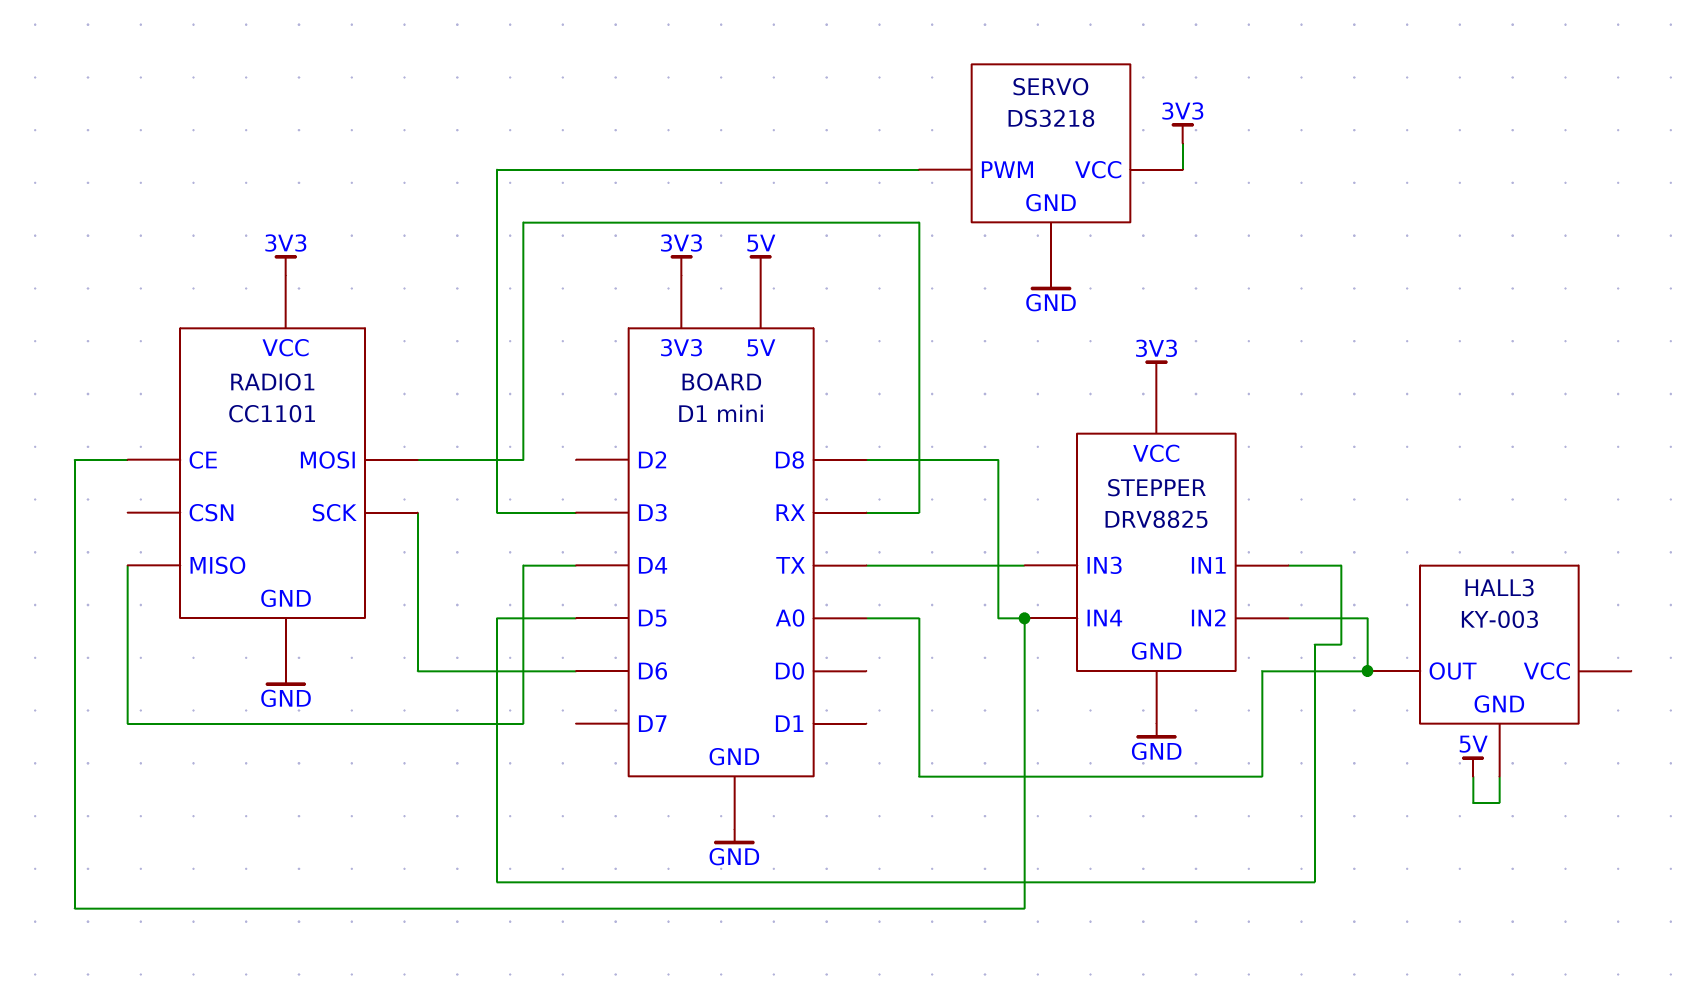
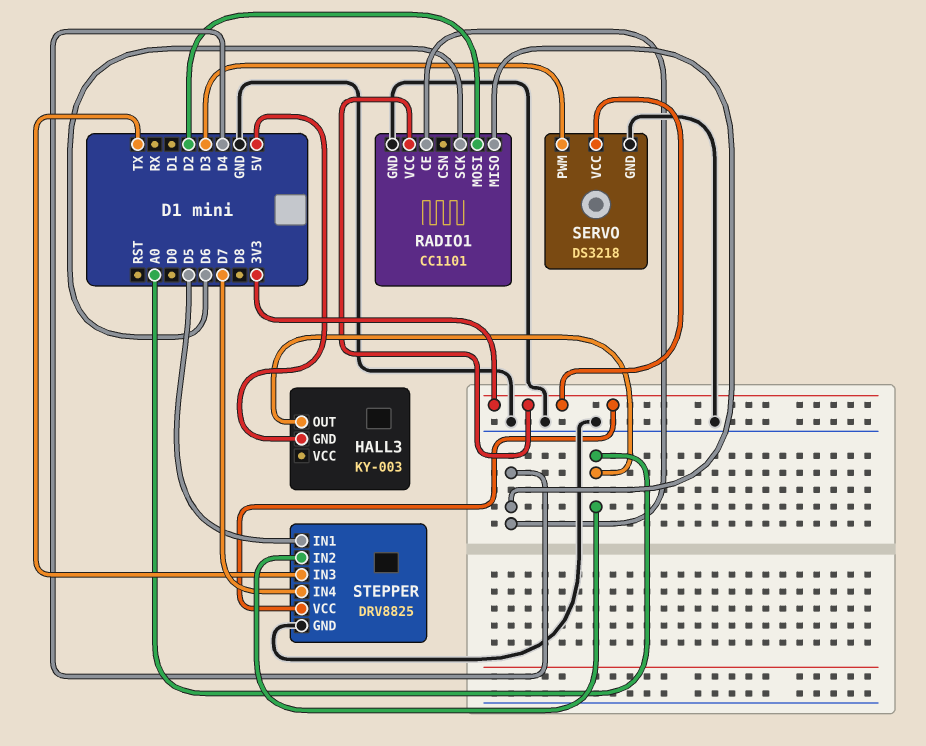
RADIO1 pin CE: D8 -> D4
RADIO1 pin MOSI: RX -> D2
STEPPER pin IN4: D8 -> D7

